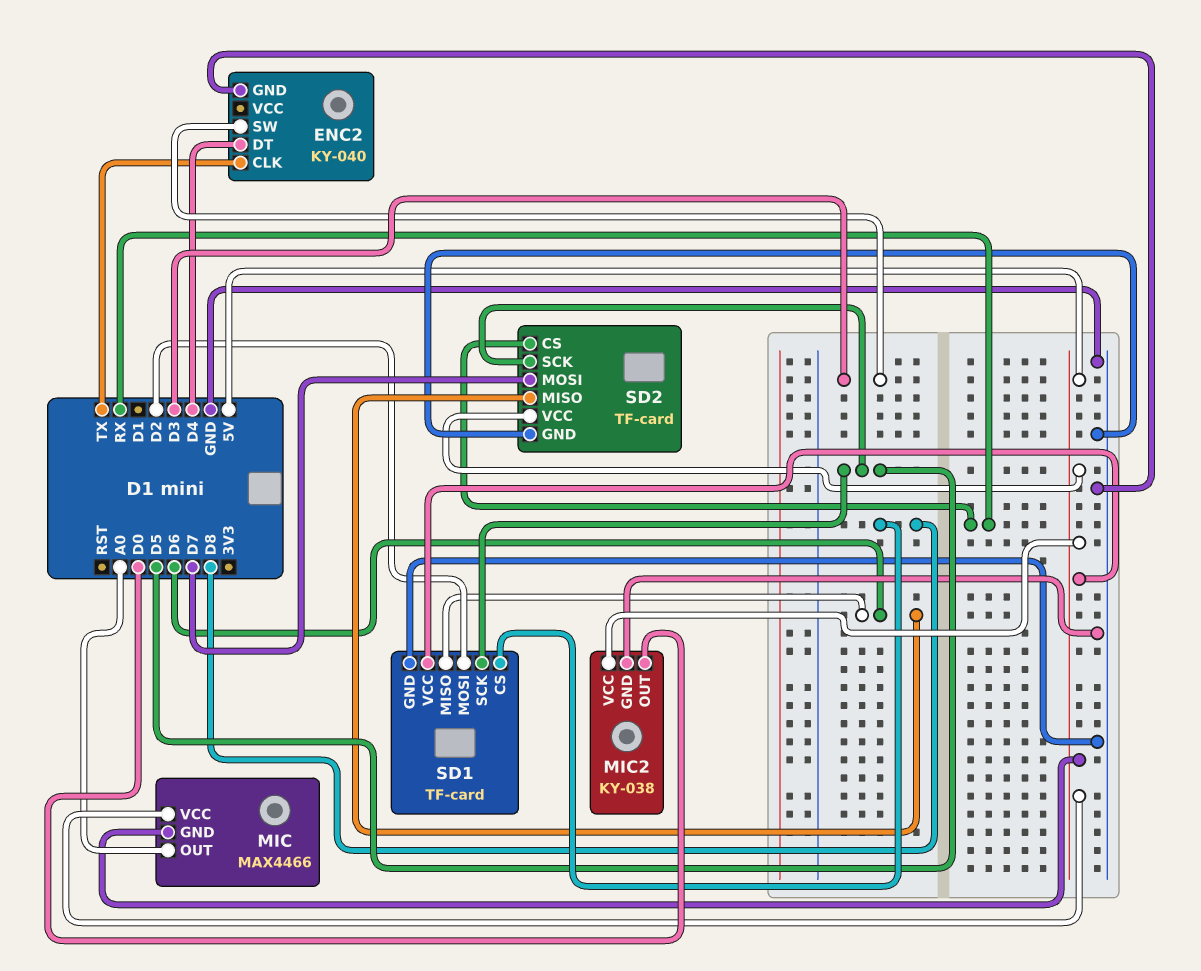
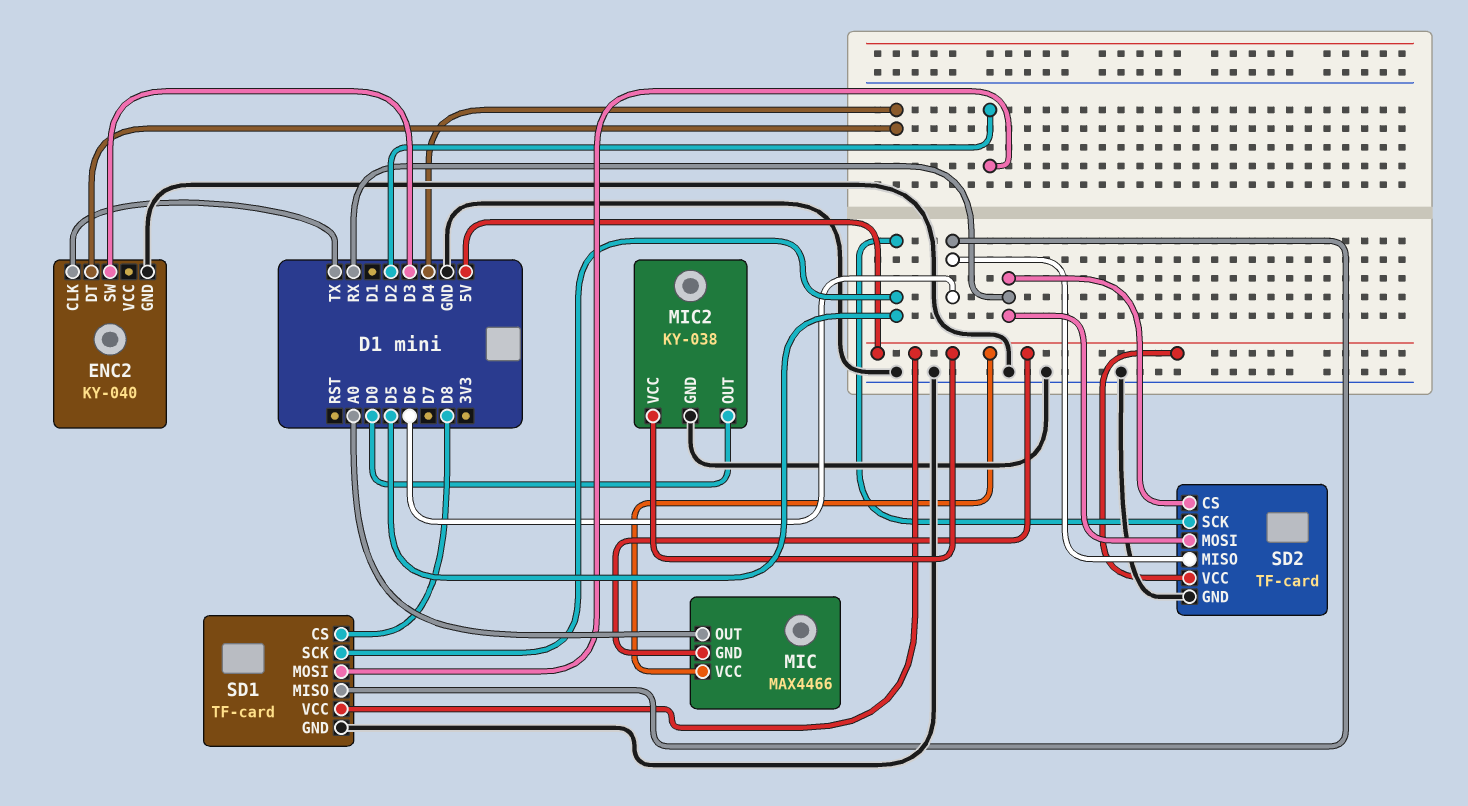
SD2 pin MOSI: D7 -> RX

